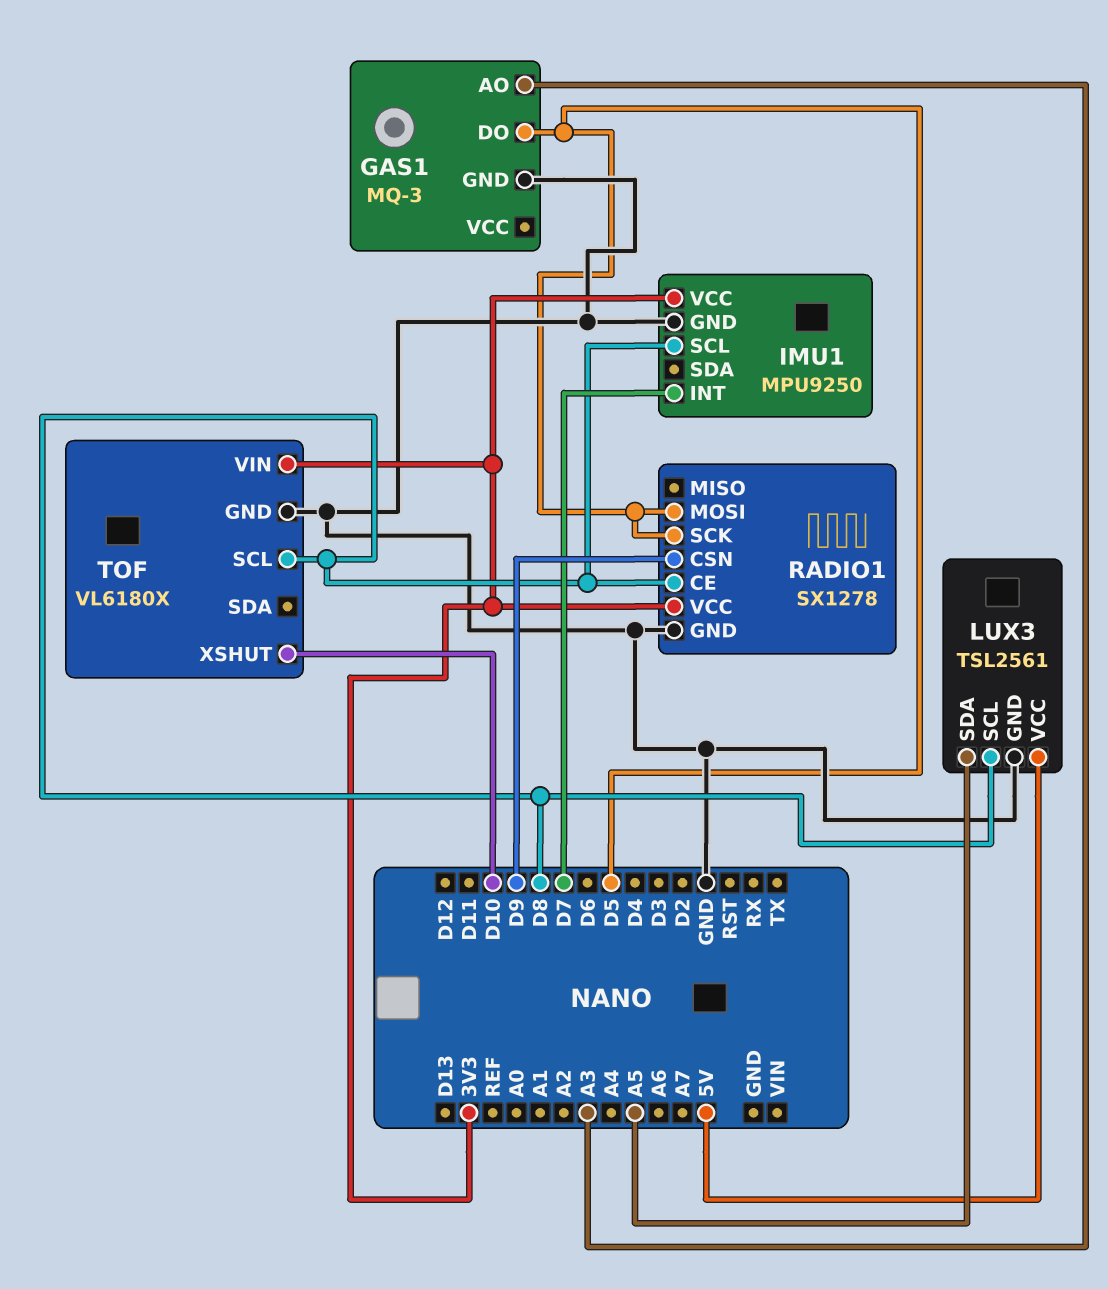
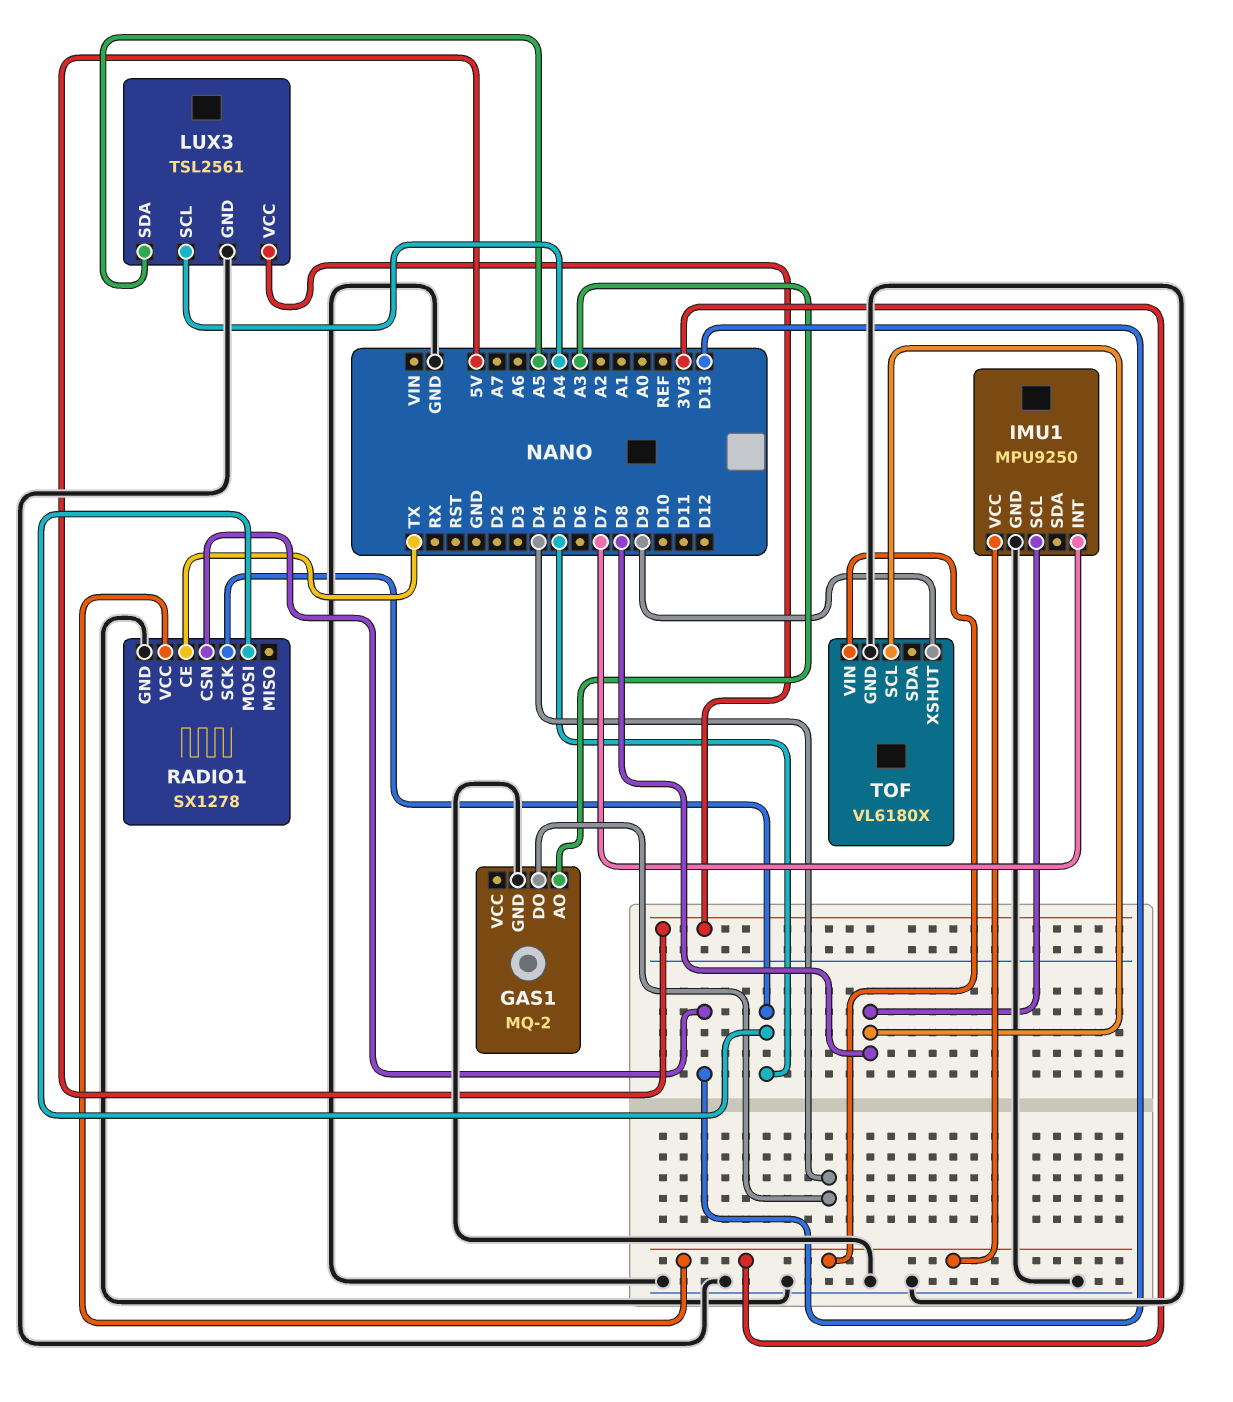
GAS1: MQ-3 -> MQ-2
GAS1 pin DO: D5 -> D4
LUX3 pin SCL: D8 -> A4
RADIO1 pin CE: D8 -> TX
RADIO1 pin CSN: D9 -> D13
TOF pin XSHUT: D10 -> D9

